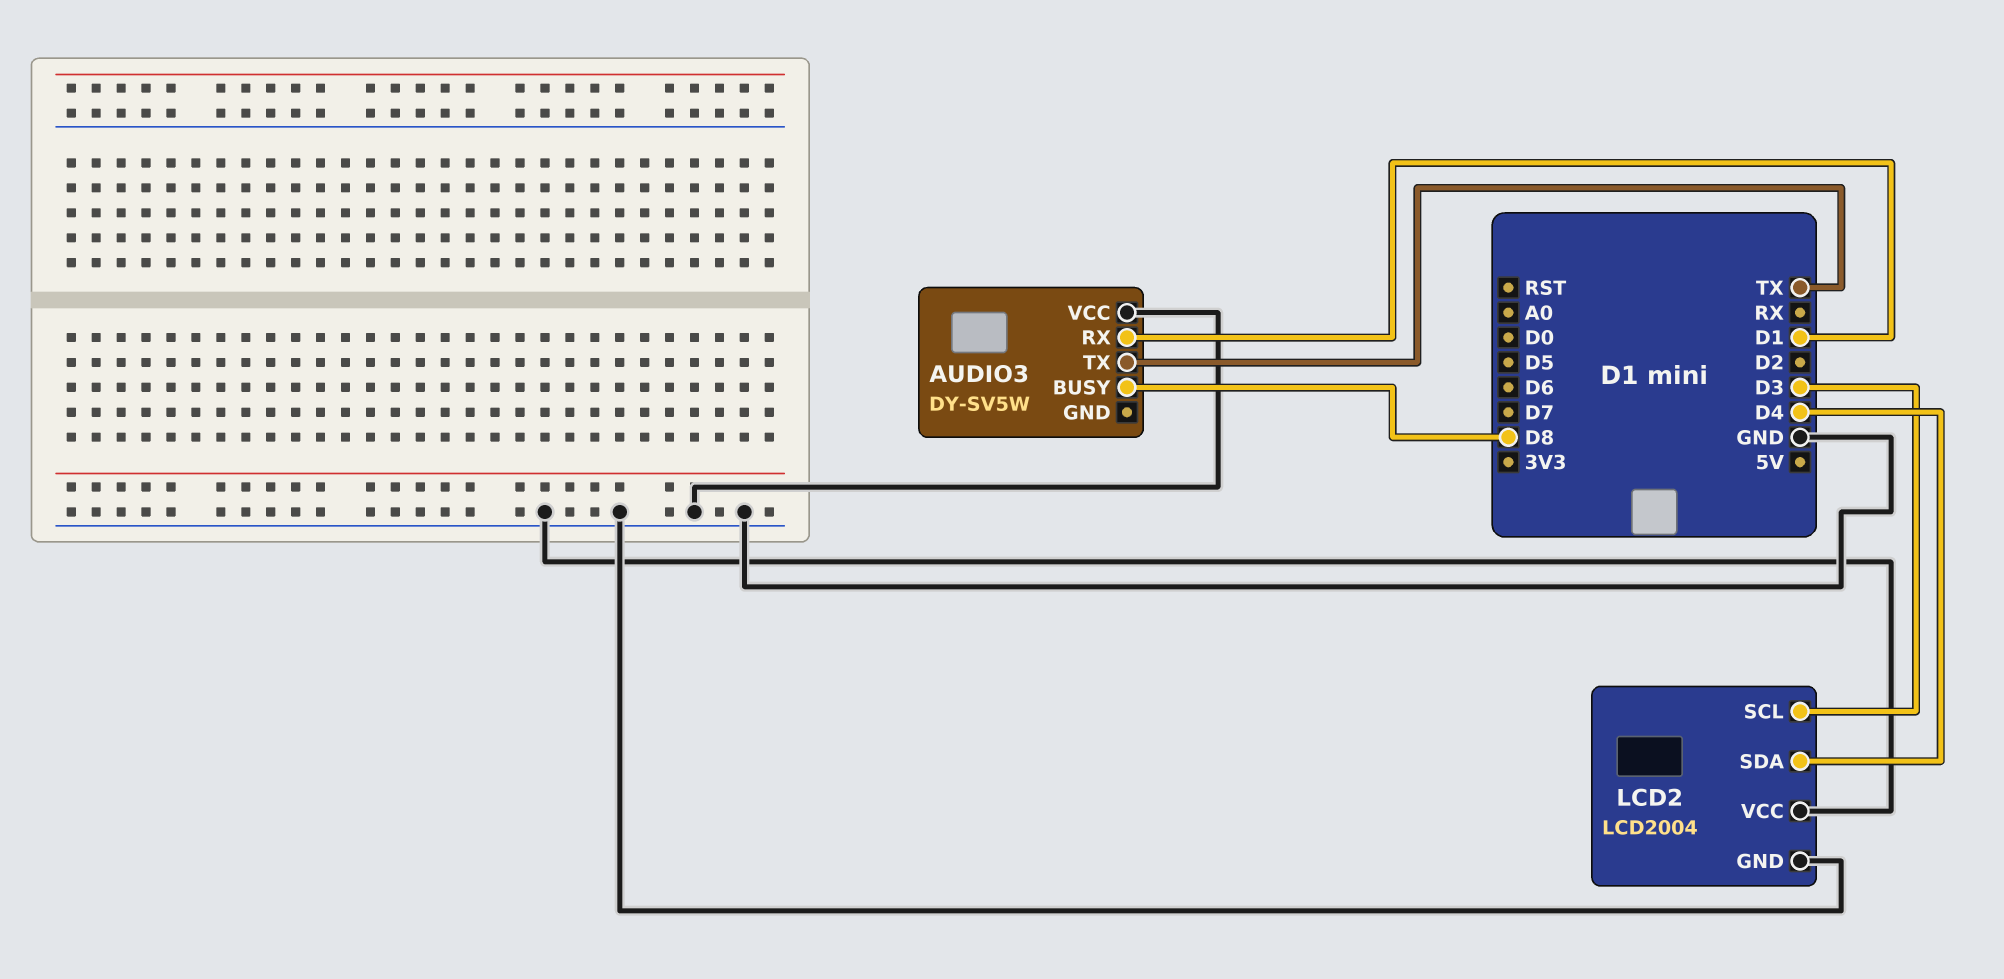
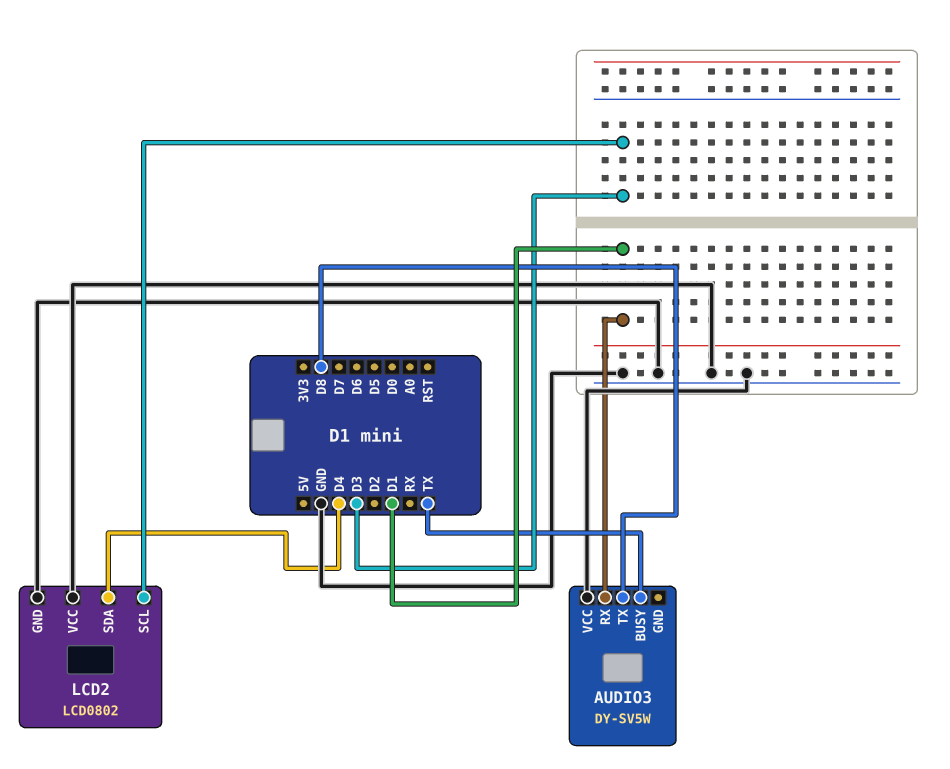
AUDIO3 pin BUSY: D8 -> TX
AUDIO3 pin TX: TX -> D8
LCD2: LCD2004 -> LCD0802

